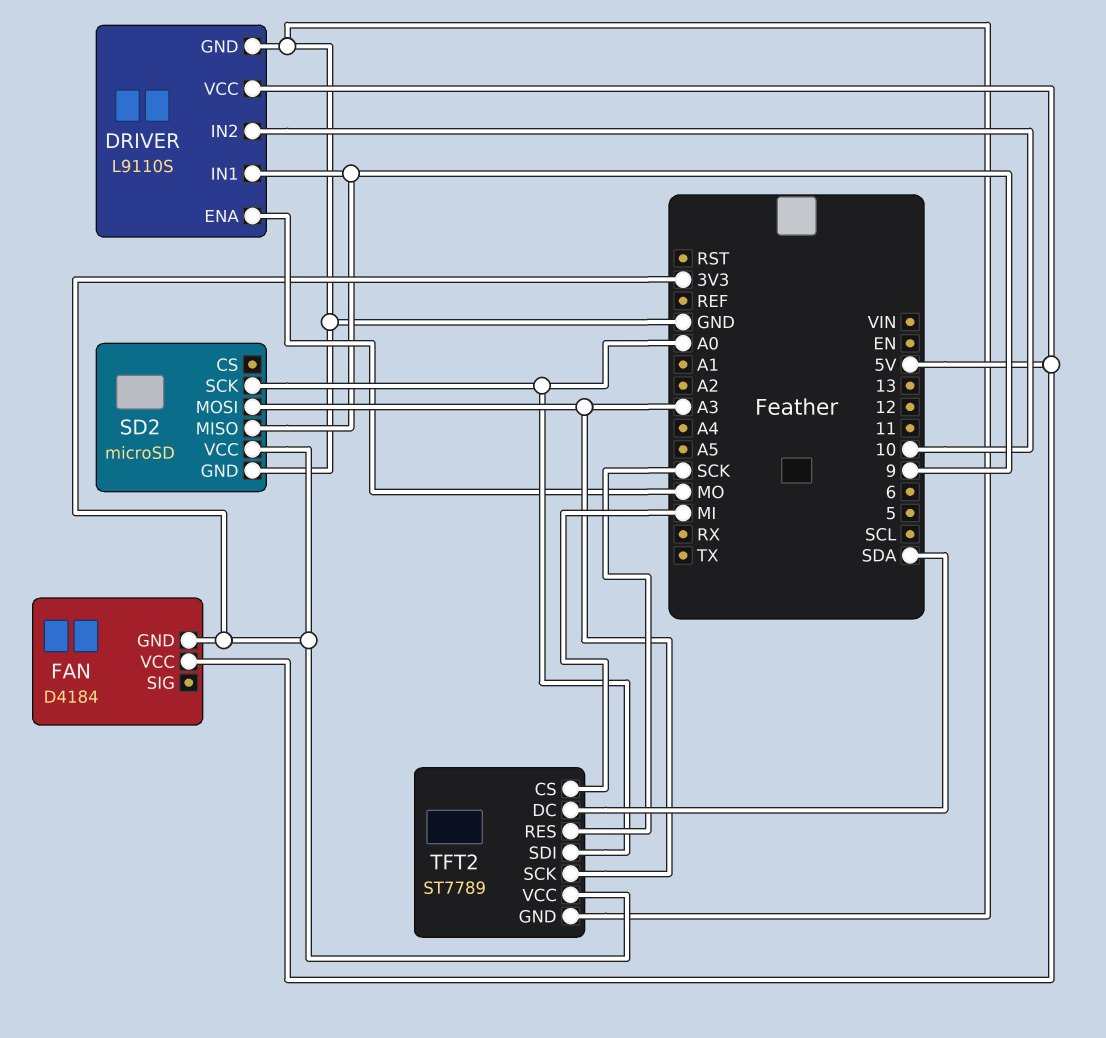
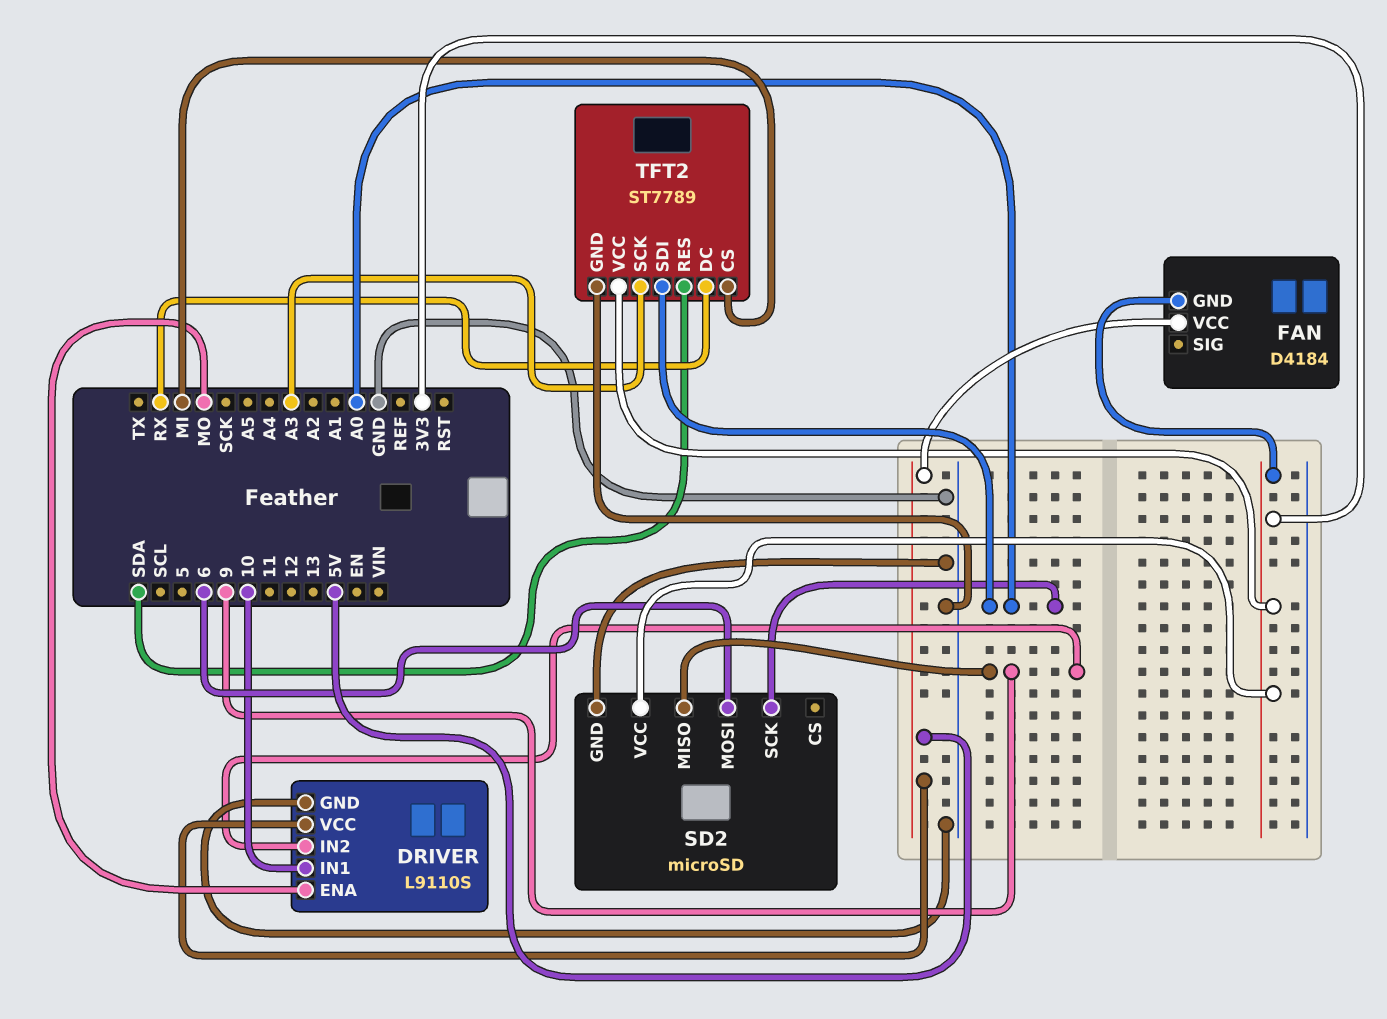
DRIVER pin IN1: 9 -> 10
DRIVER pin IN2: 10 -> 9
SD2 pin MOSI: A3 -> 6
TFT2 pin DC: SDA -> RX
TFT2 pin RES: SCK -> SDA

